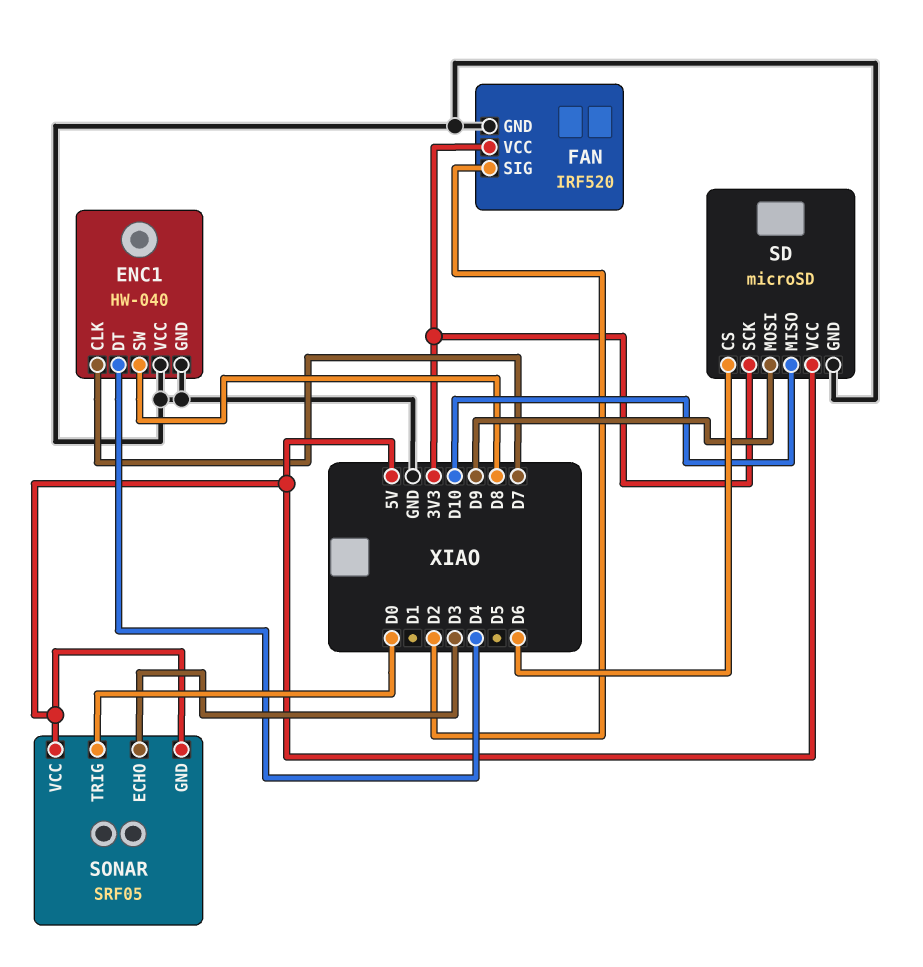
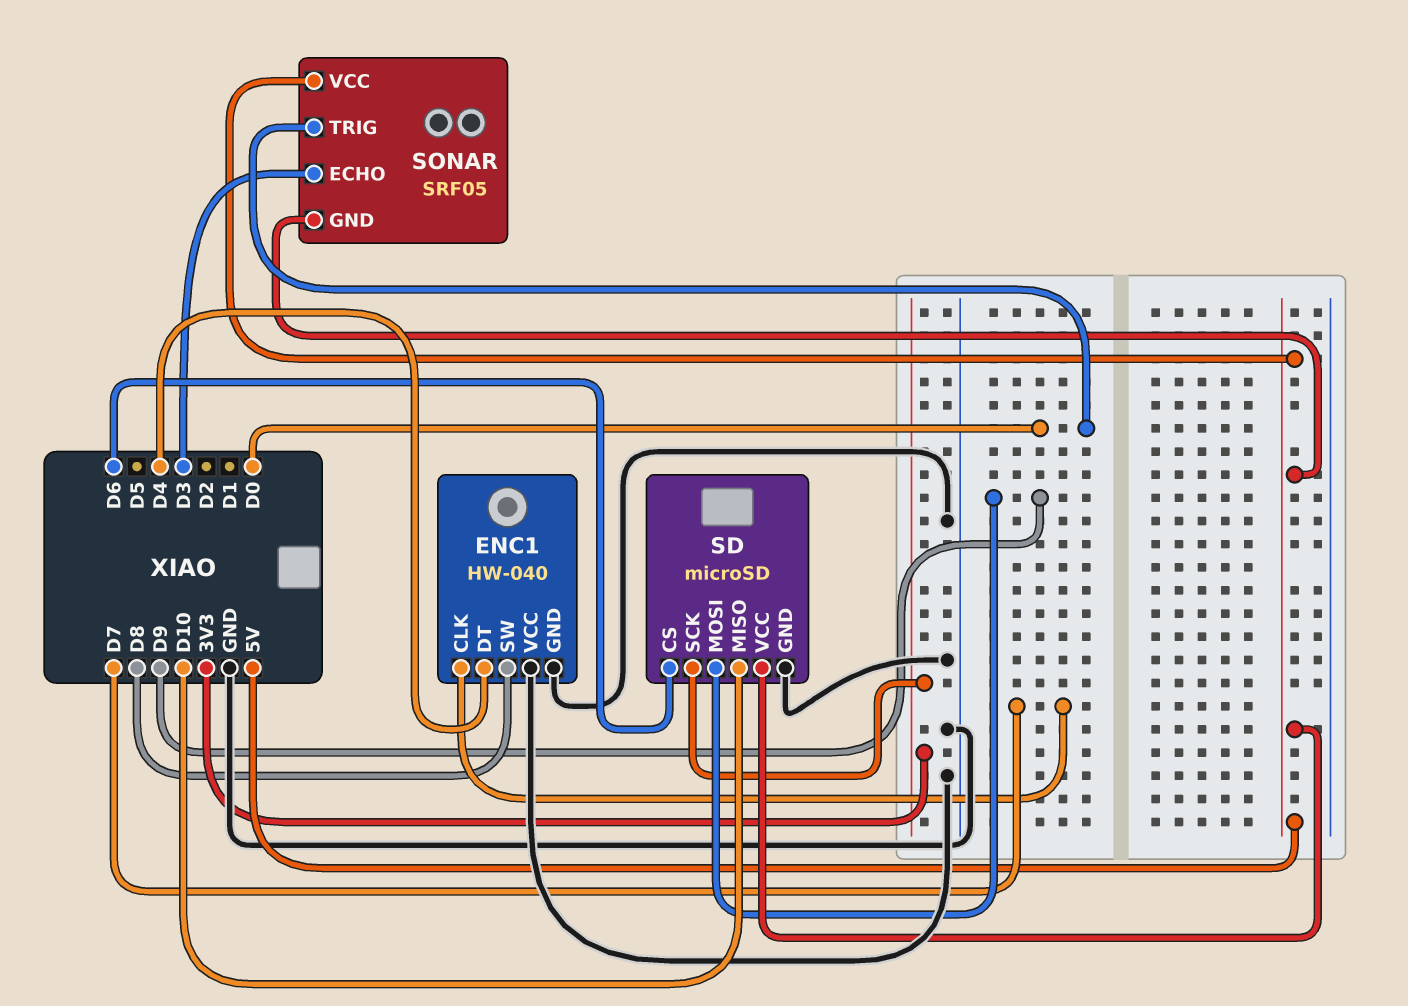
FAN: IRF520 -> none
FAN pin GND: GND -> none
FAN pin SIG: D2 -> none
FAN pin VCC: 3V3 -> none

